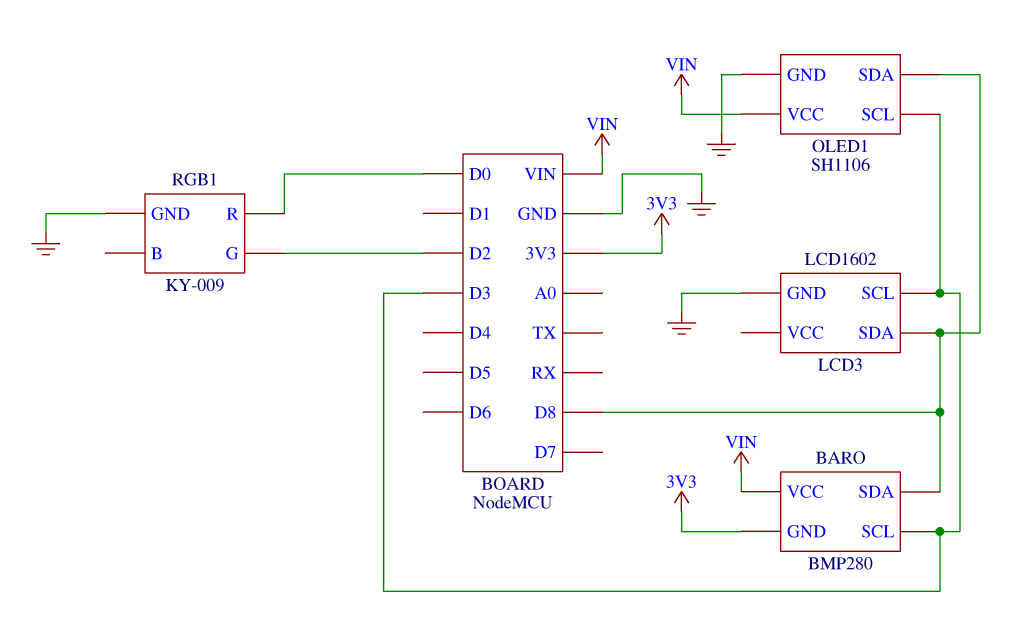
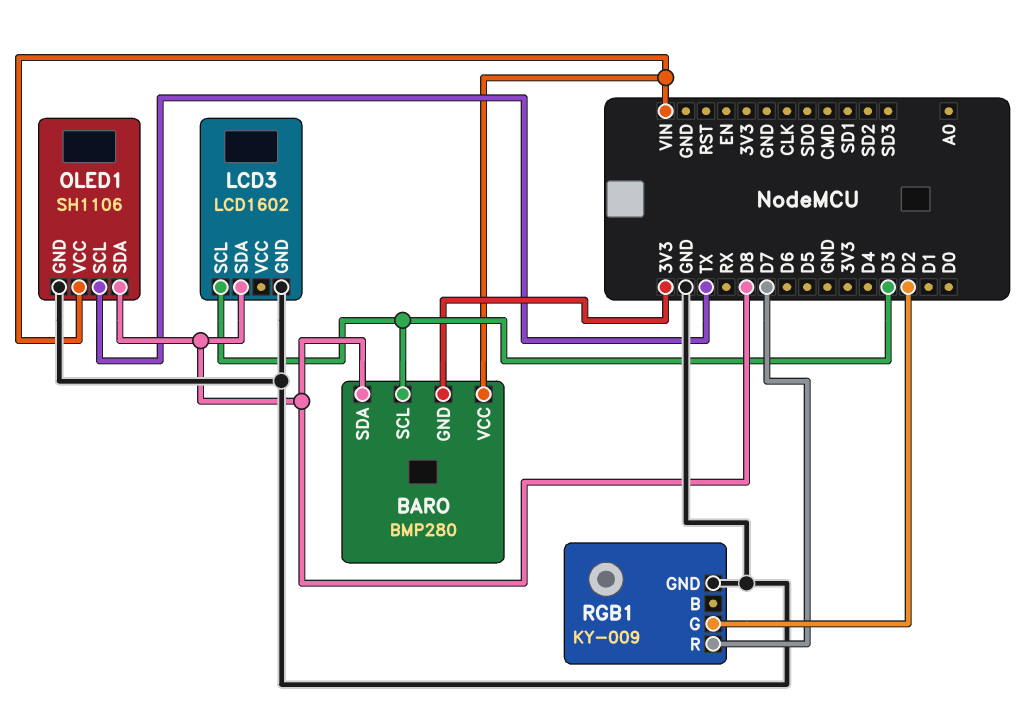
OLED1 pin SCL: D3 -> TX
RGB1 pin R: D0 -> D7

